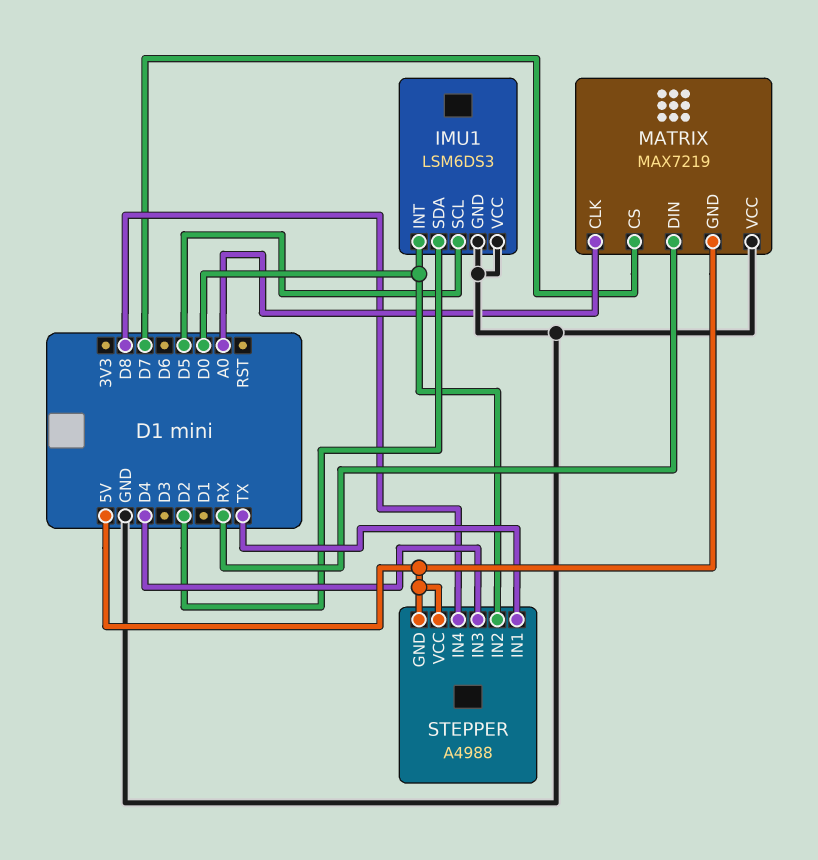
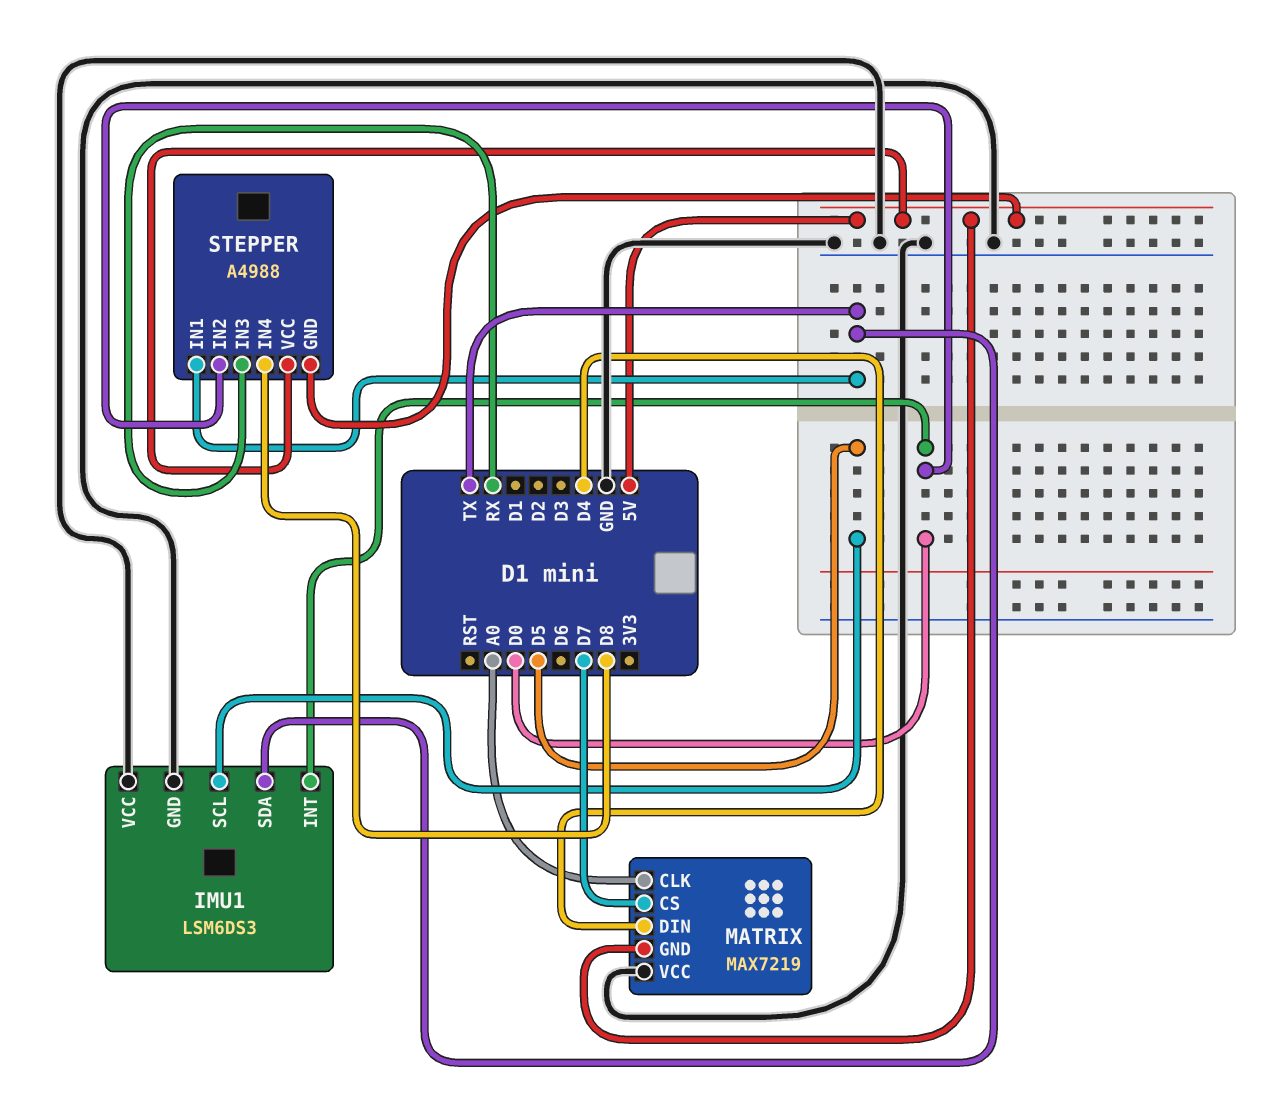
IMU1 pin SDA: D2 -> TX
MATRIX pin DIN: RX -> D4
STEPPER pin IN3: D4 -> RX

